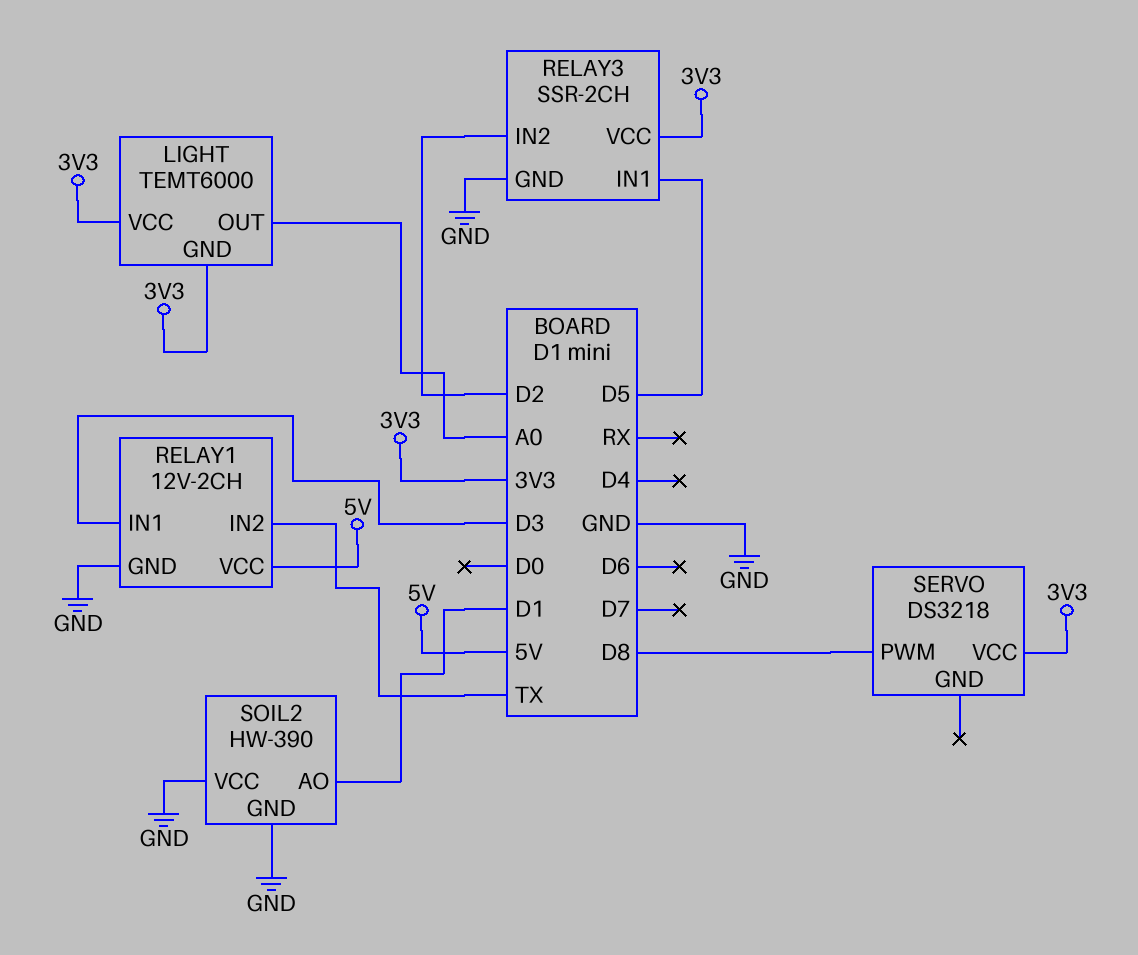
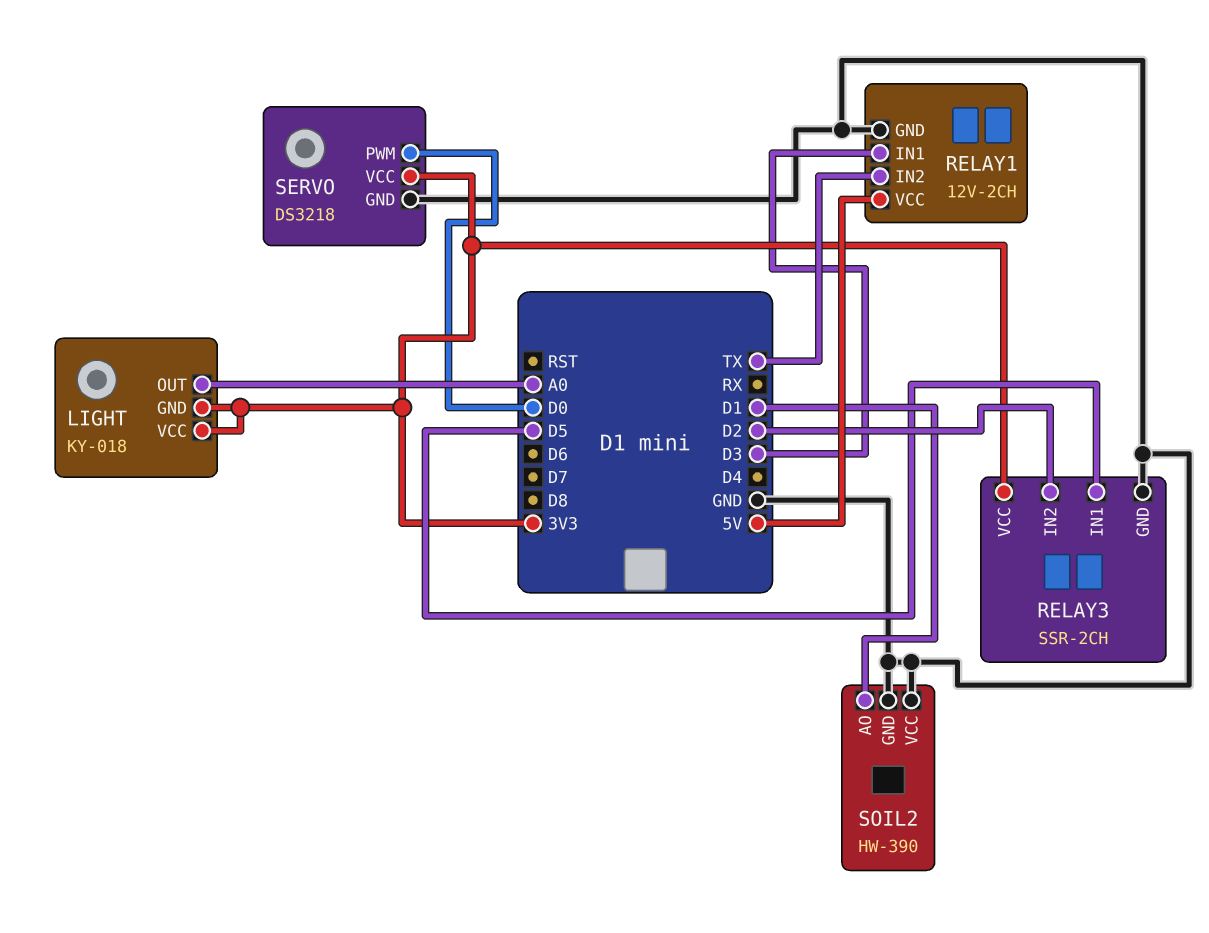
LIGHT: TEMT6000 -> KY-018
SERVO pin GND: none -> GND
SERVO pin PWM: D8 -> D0

